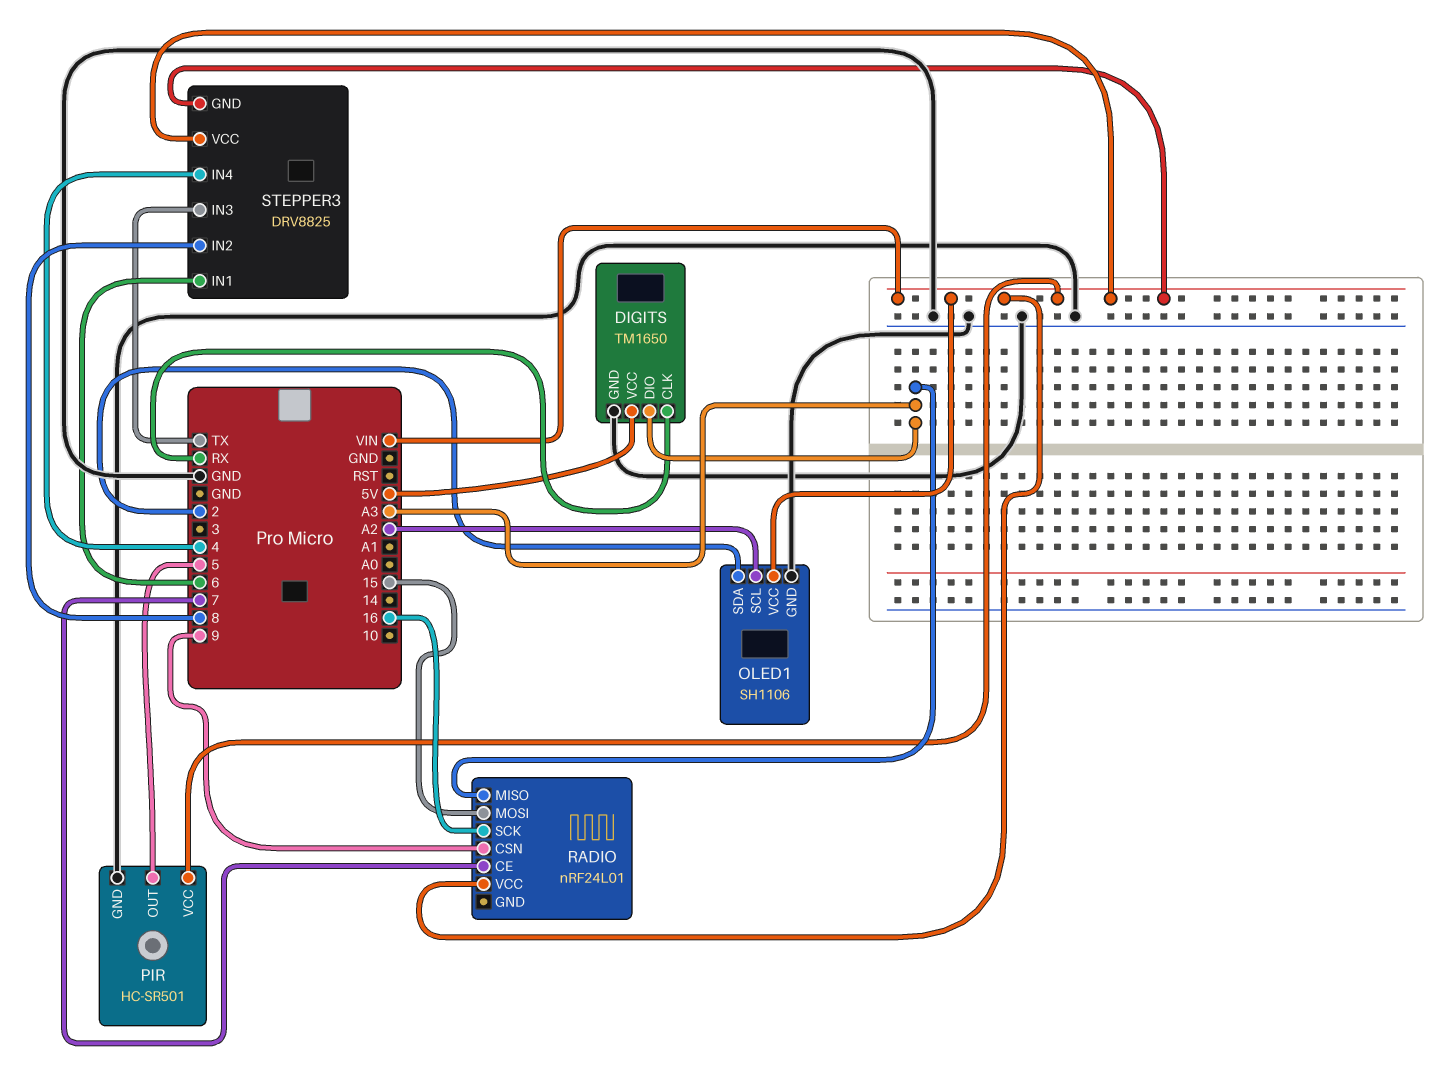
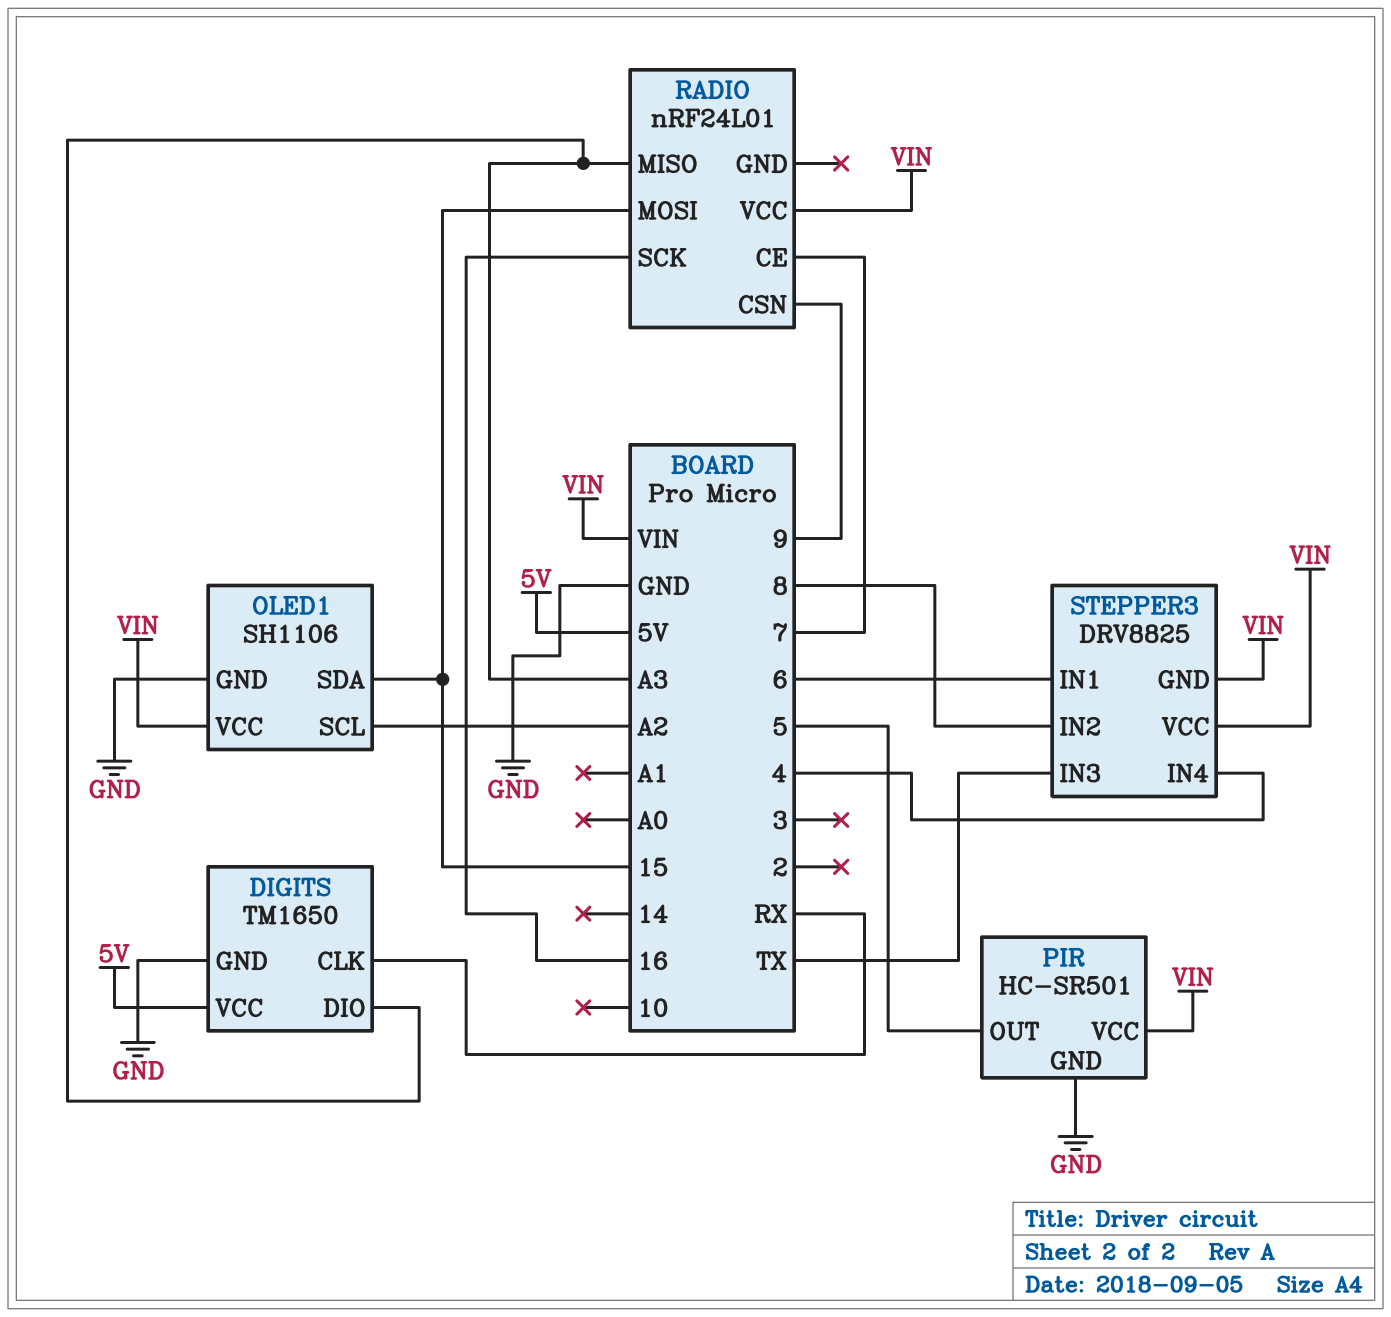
OLED1 pin SDA: 2 -> 15

